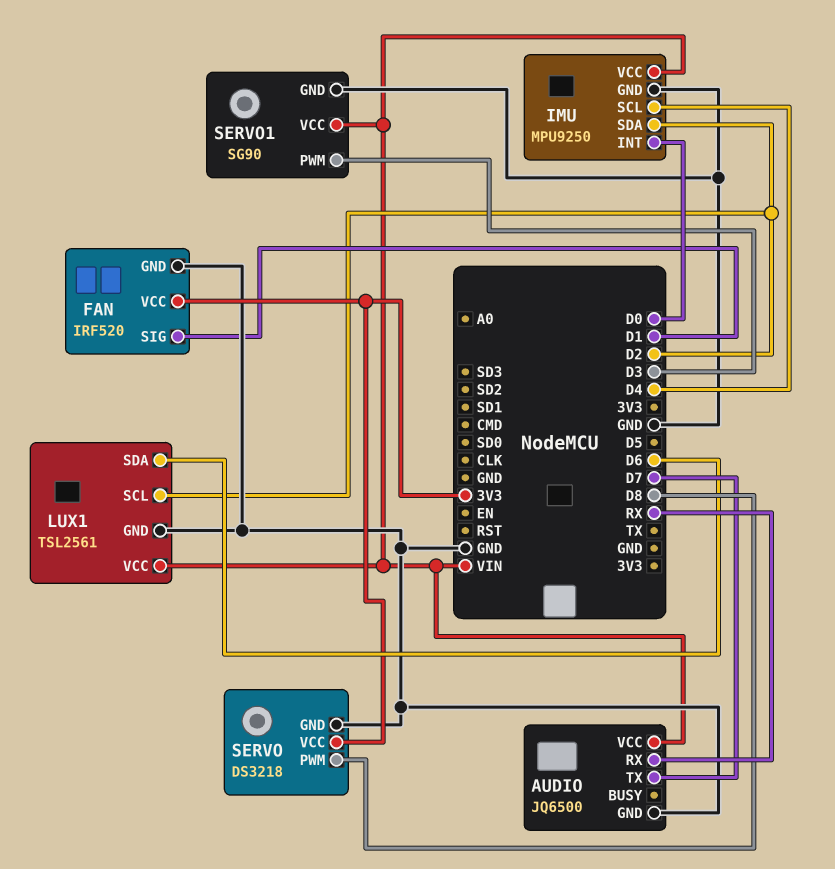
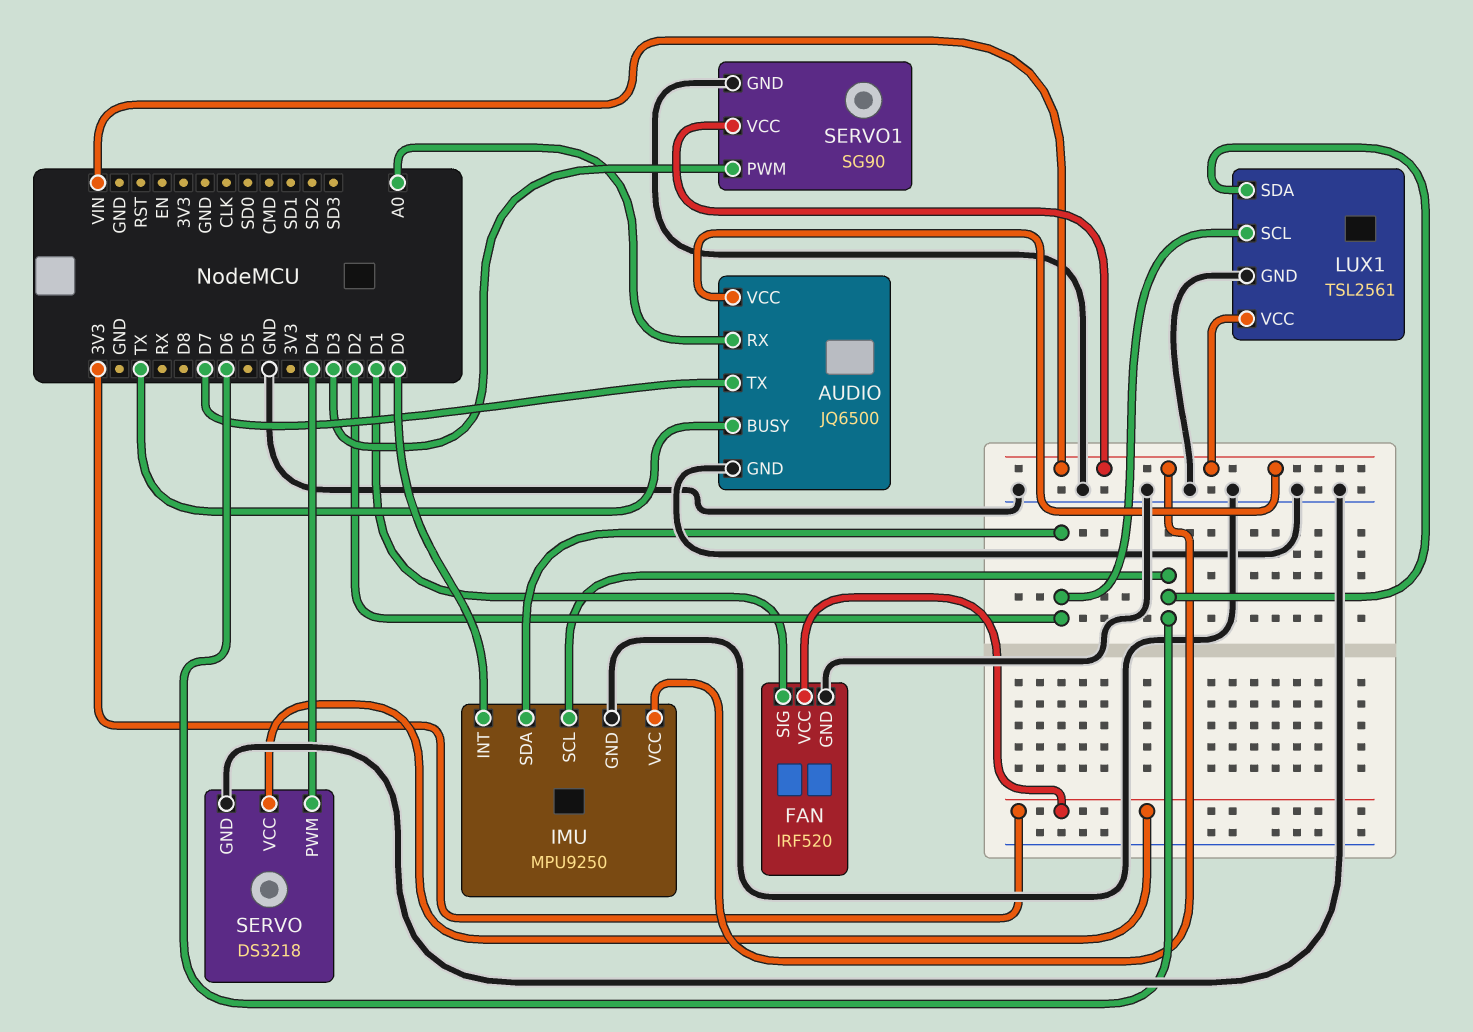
AUDIO pin BUSY: none -> TX
AUDIO pin RX: RX -> A0
IMU pin SCL: D4 -> D6
SERVO pin PWM: D8 -> D4

